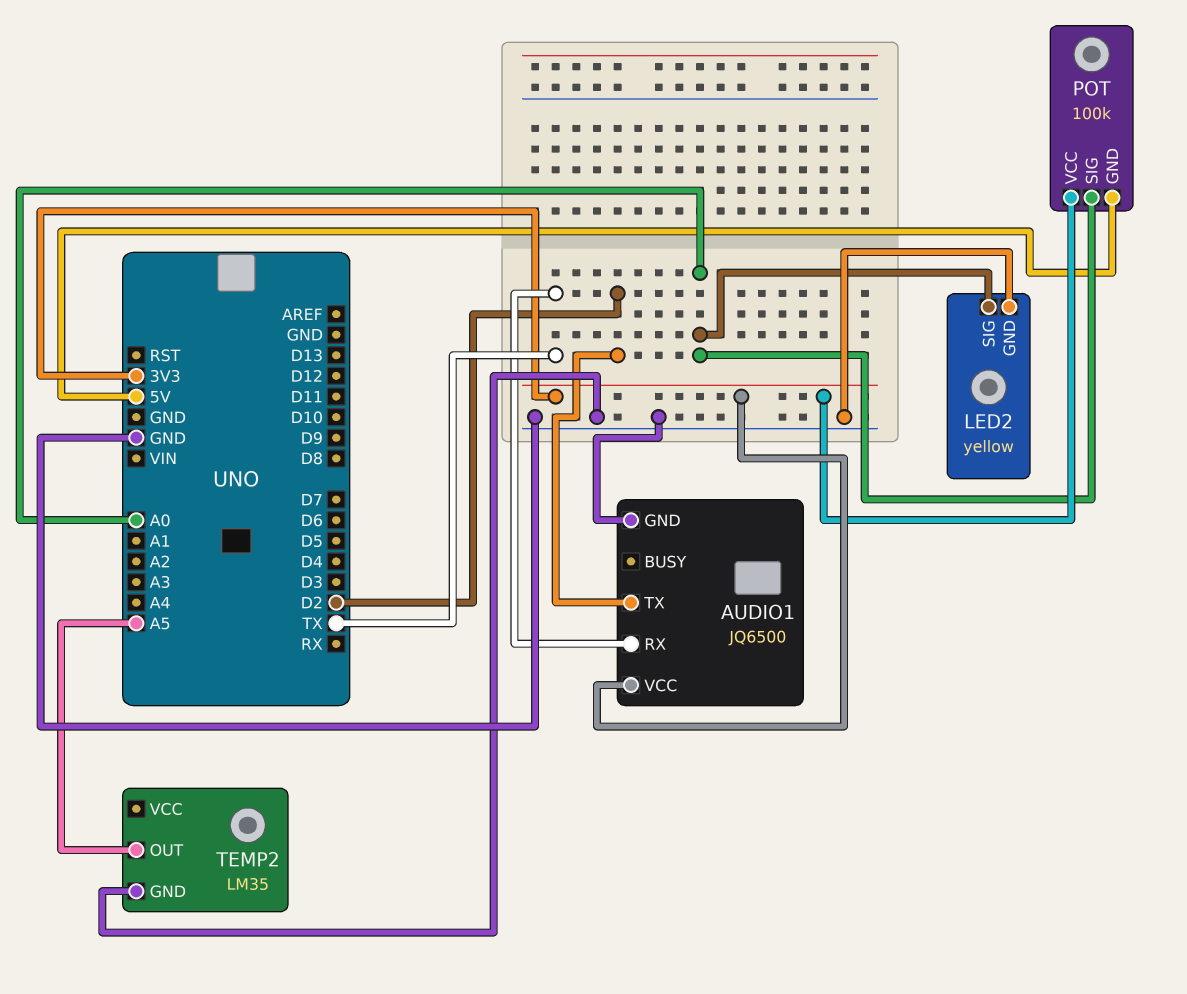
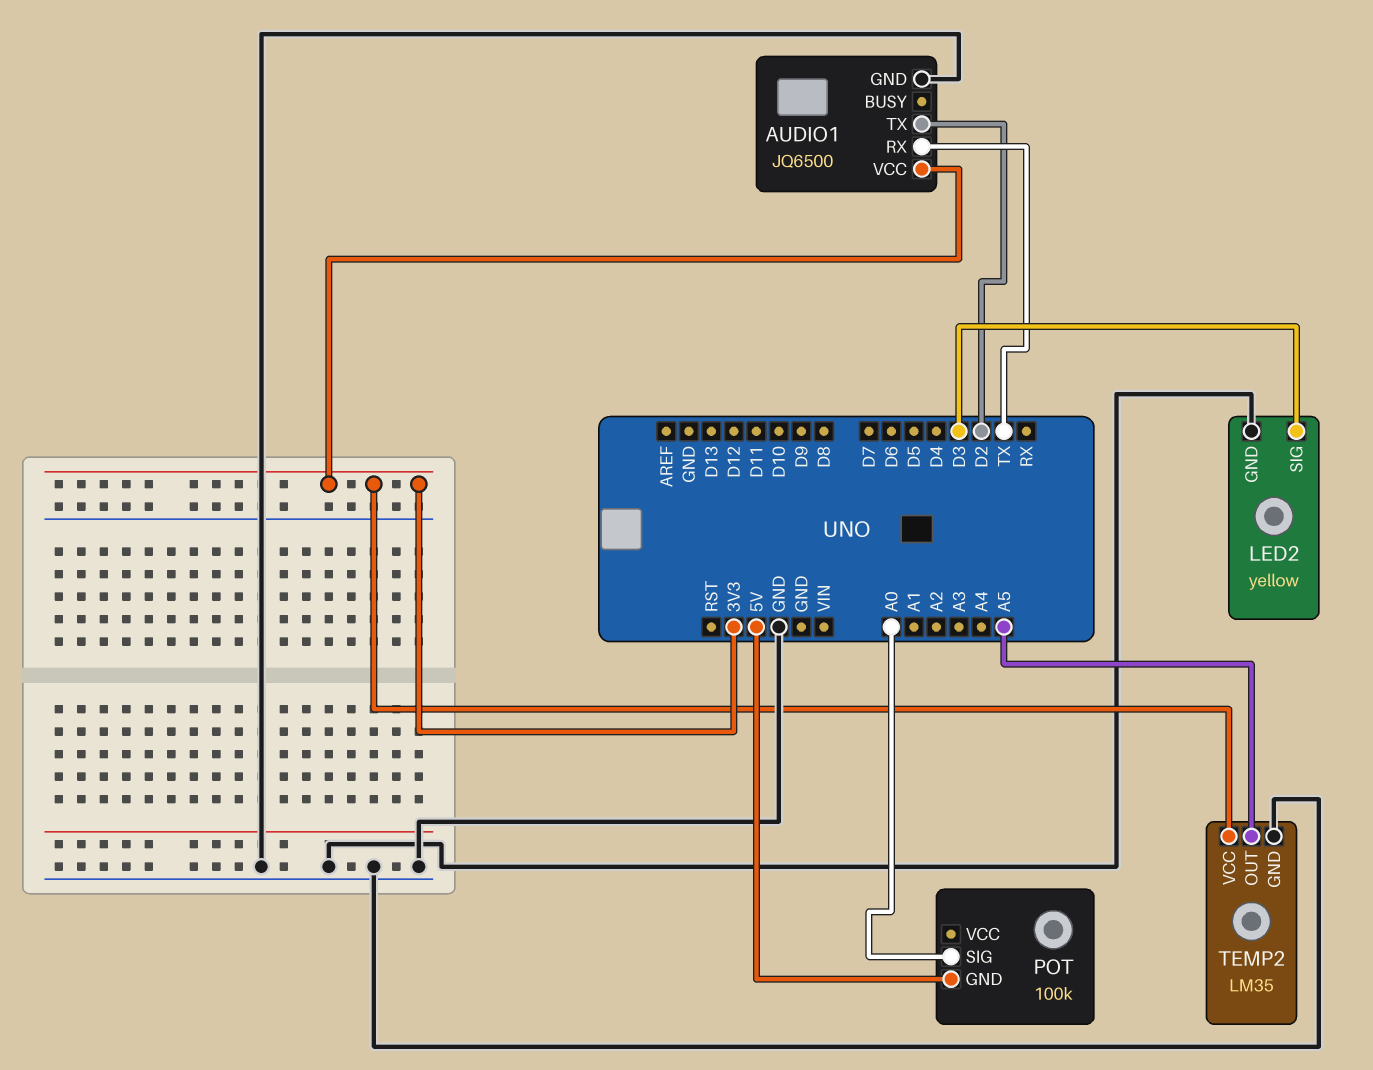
LED2 pin SIG: A0 -> D3
POT pin VCC: 3V3 -> none
TEMP2 pin VCC: none -> 3V3

